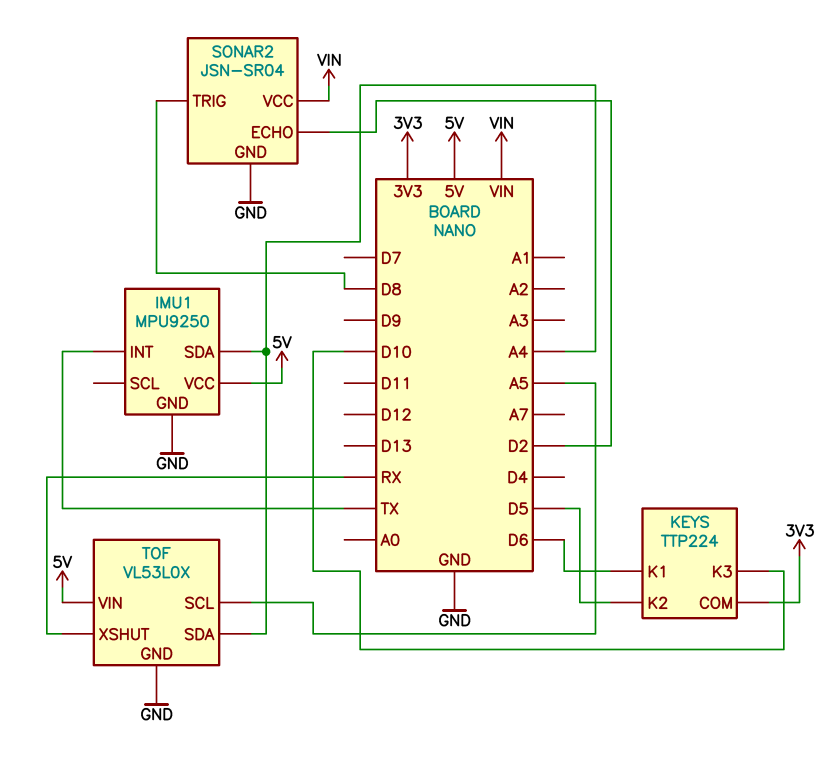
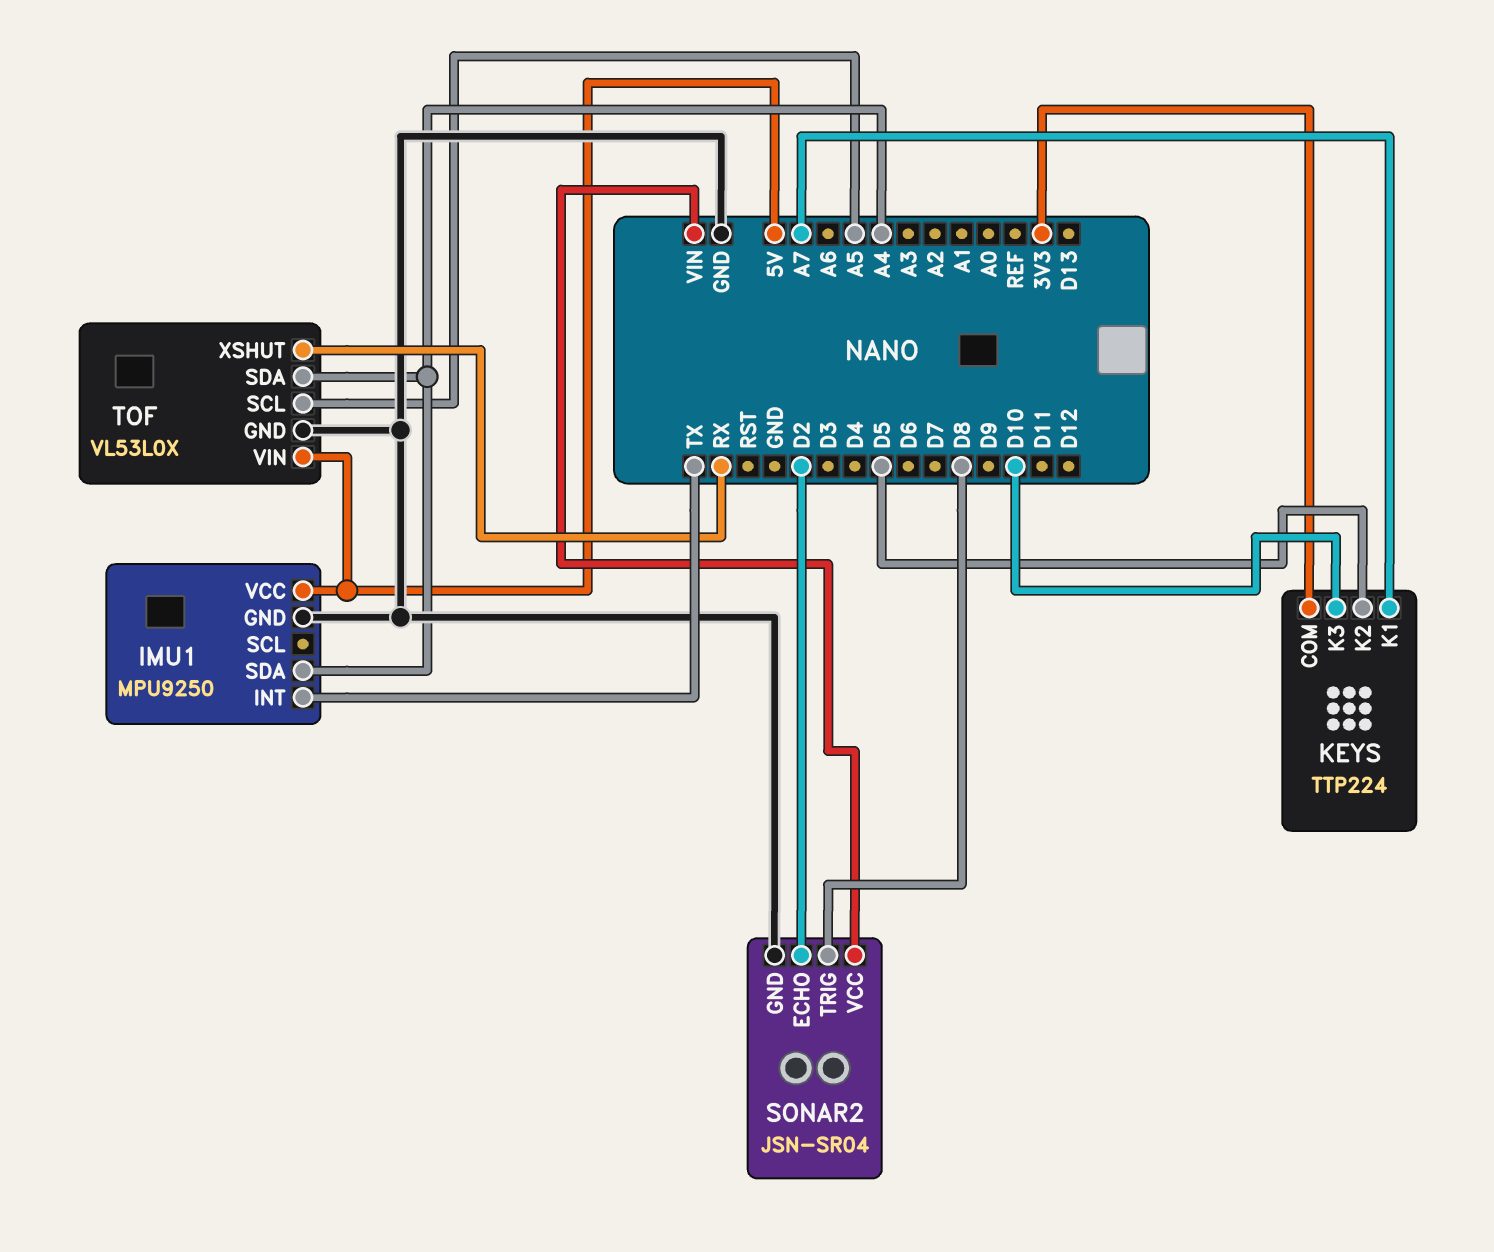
KEYS pin K1: D6 -> A7

